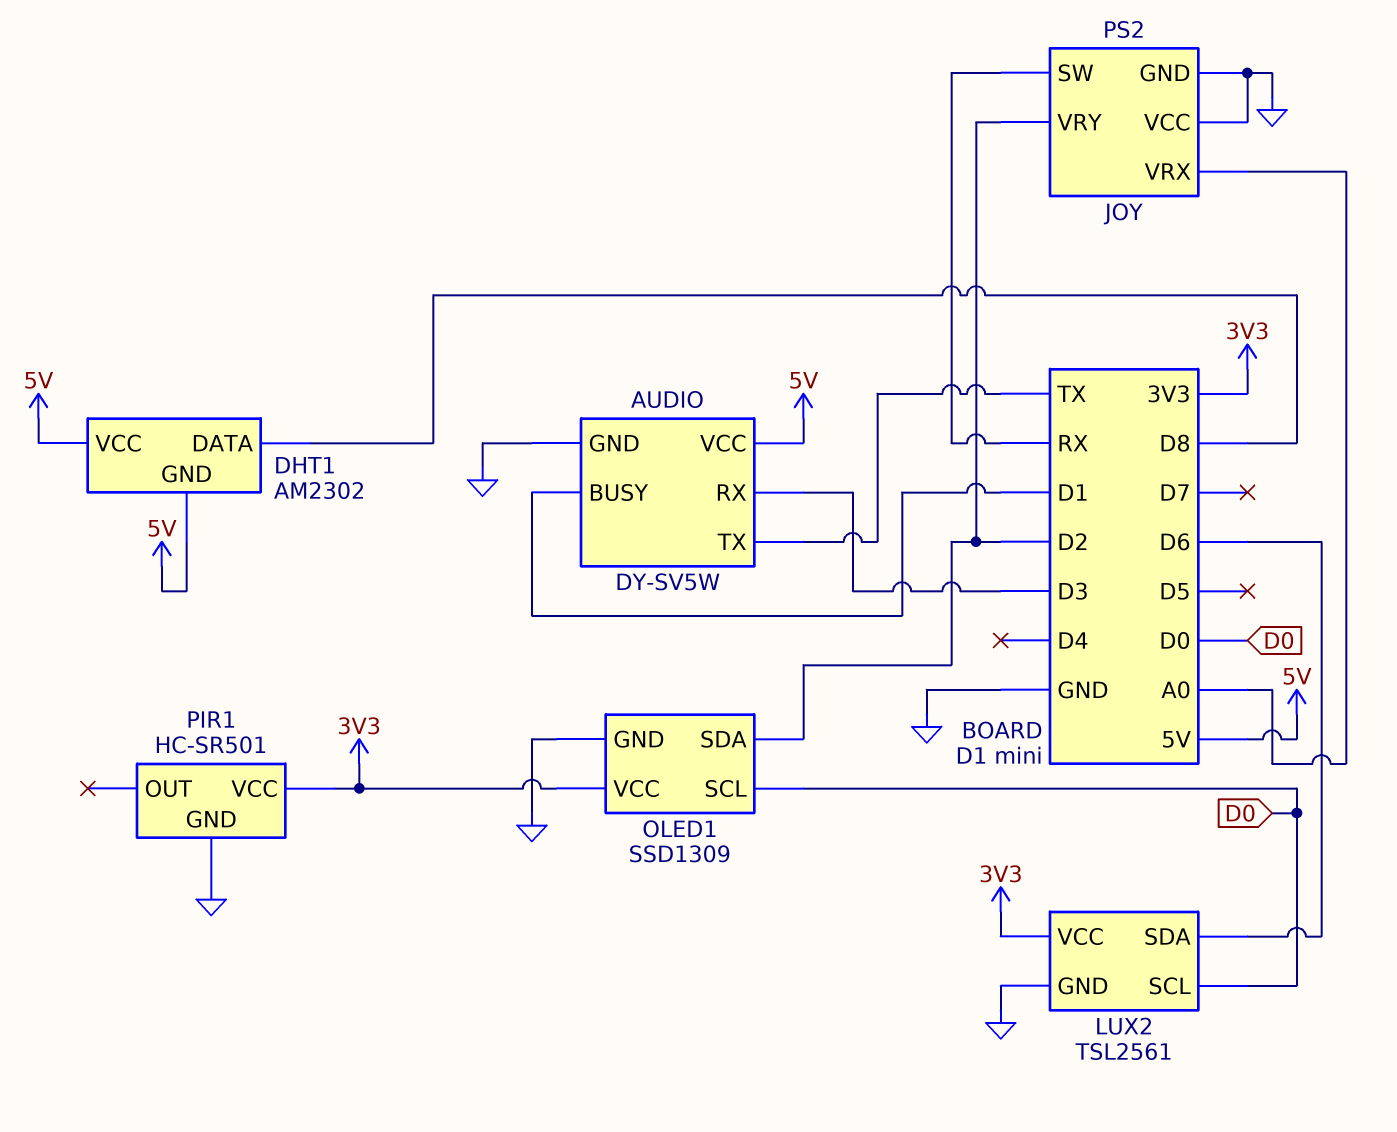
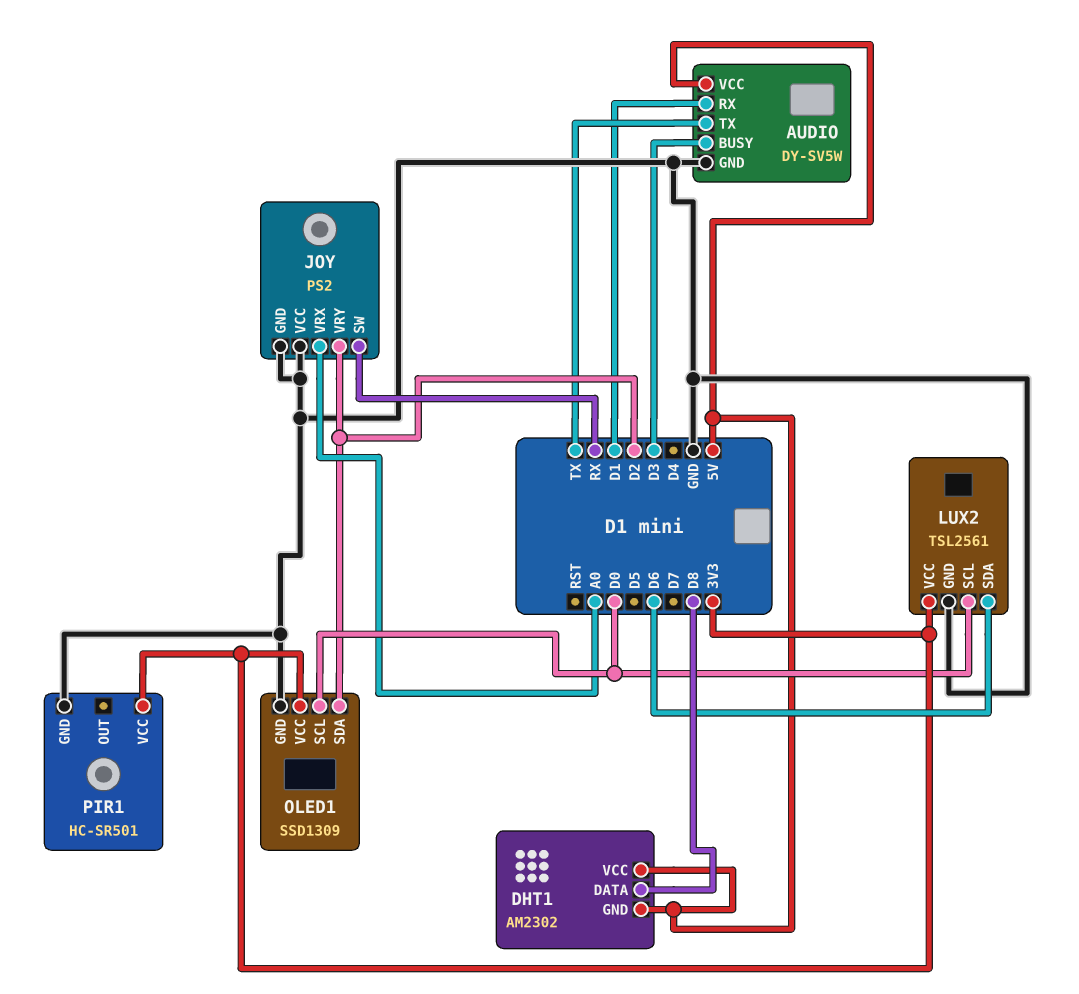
AUDIO pin BUSY: D1 -> D3
AUDIO pin RX: D3 -> D1

